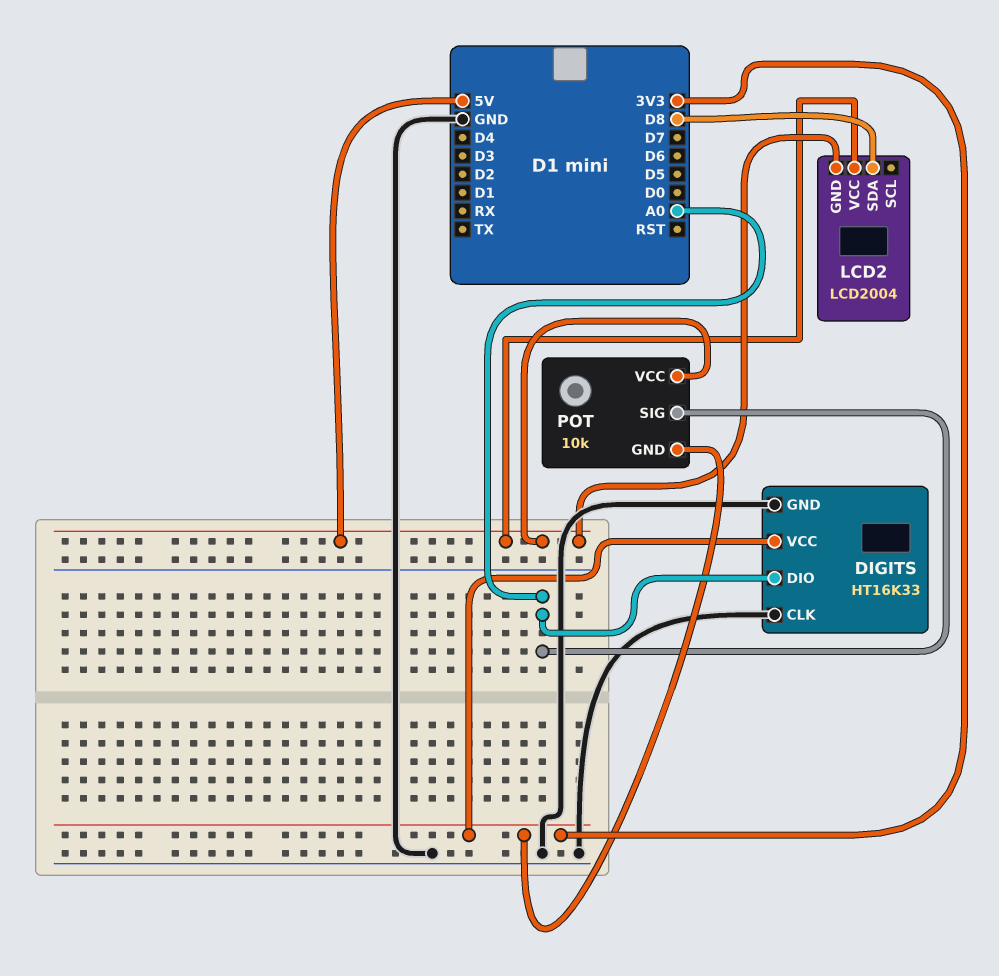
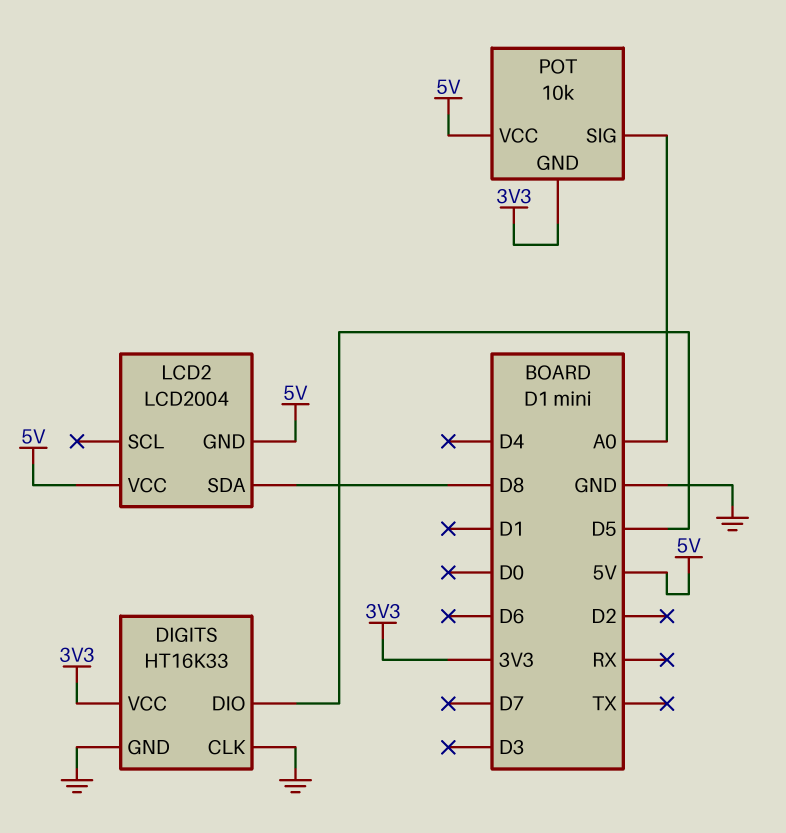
DIGITS pin DIO: A0 -> D5

